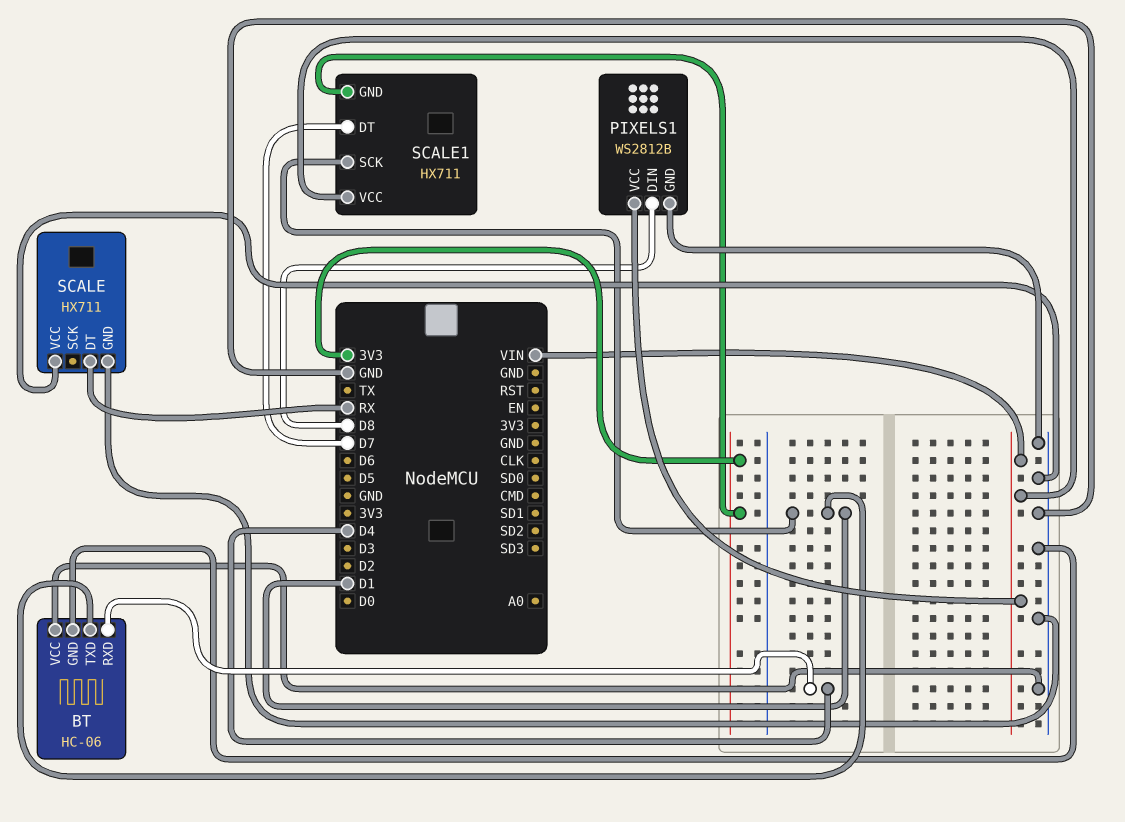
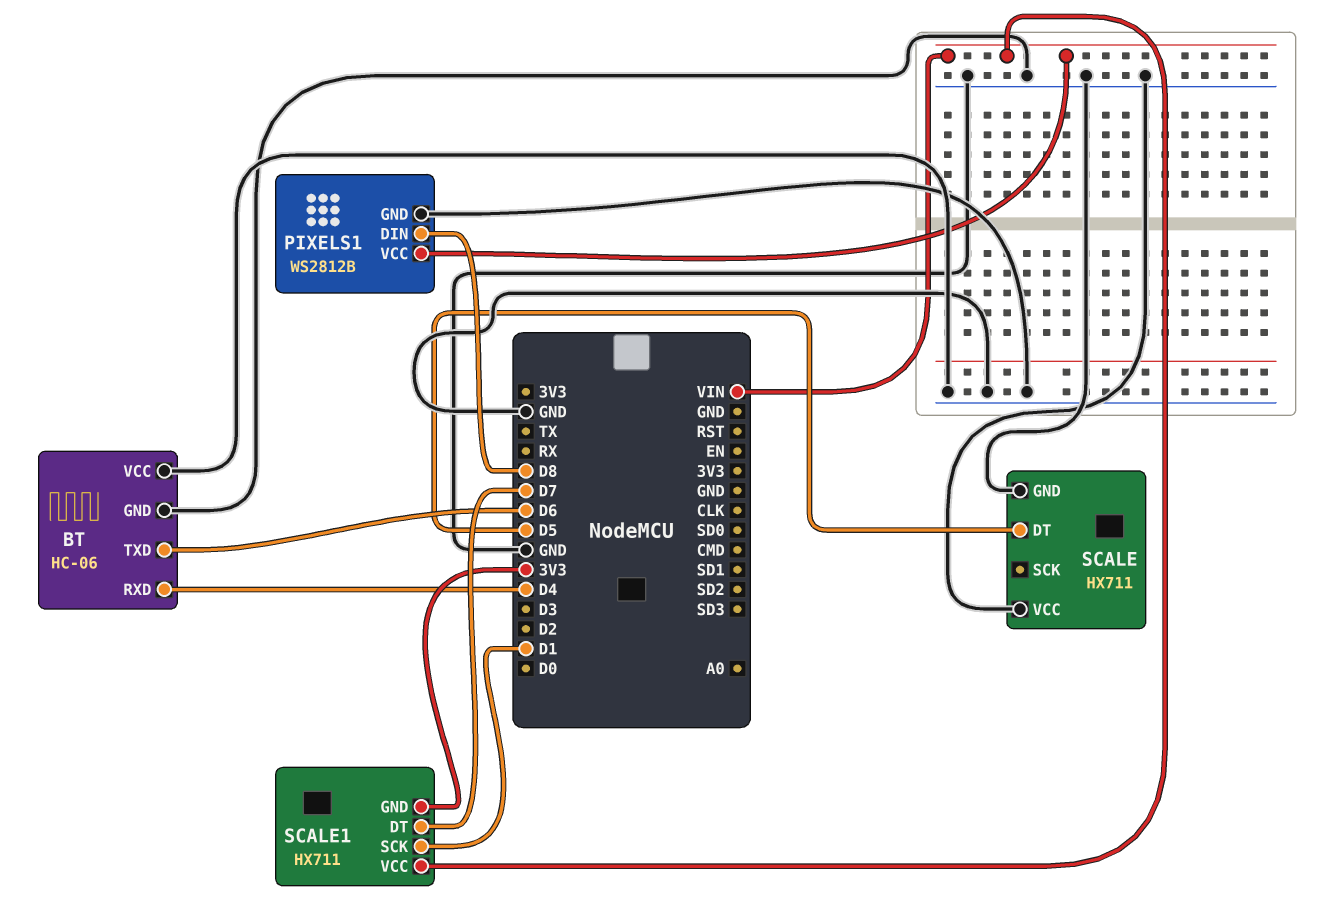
BT pin TXD: D1 -> D6
SCALE pin DT: RX -> D5

